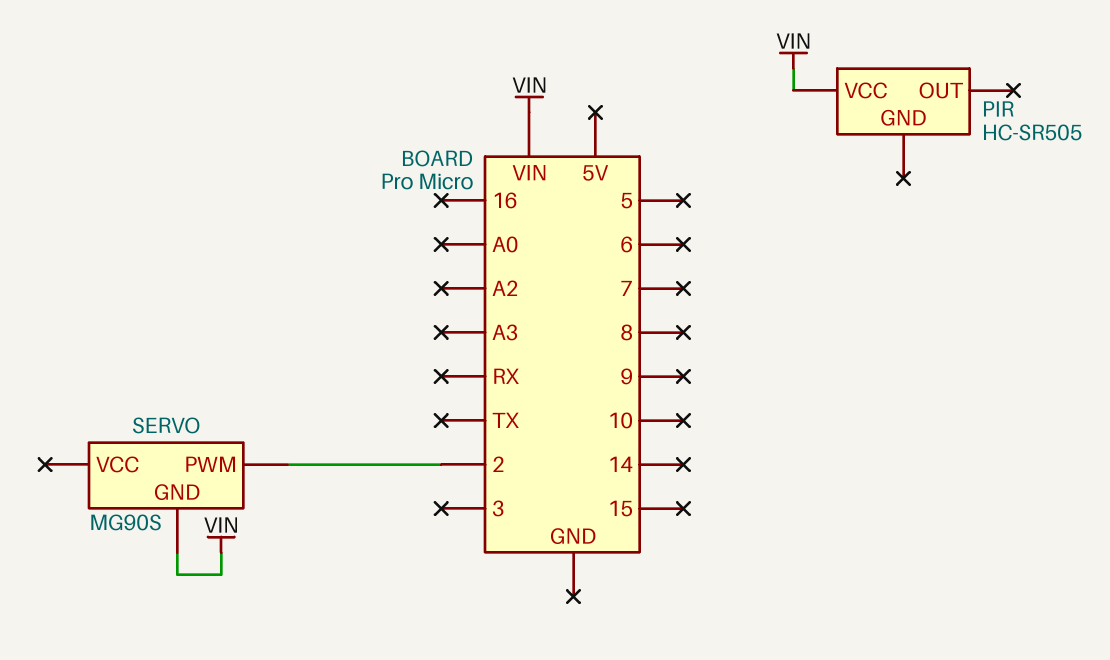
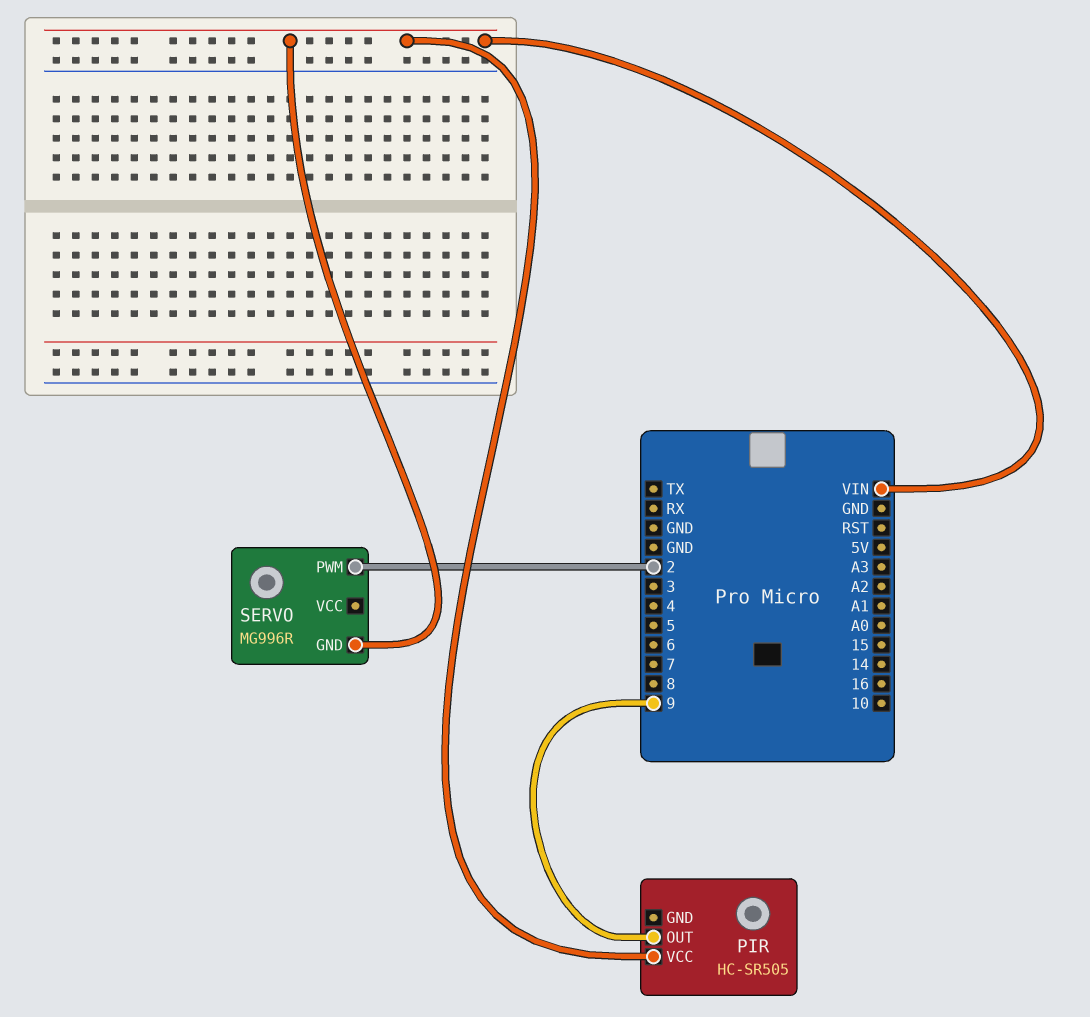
PIR pin OUT: none -> 9
SERVO: MG90S -> MG996R

